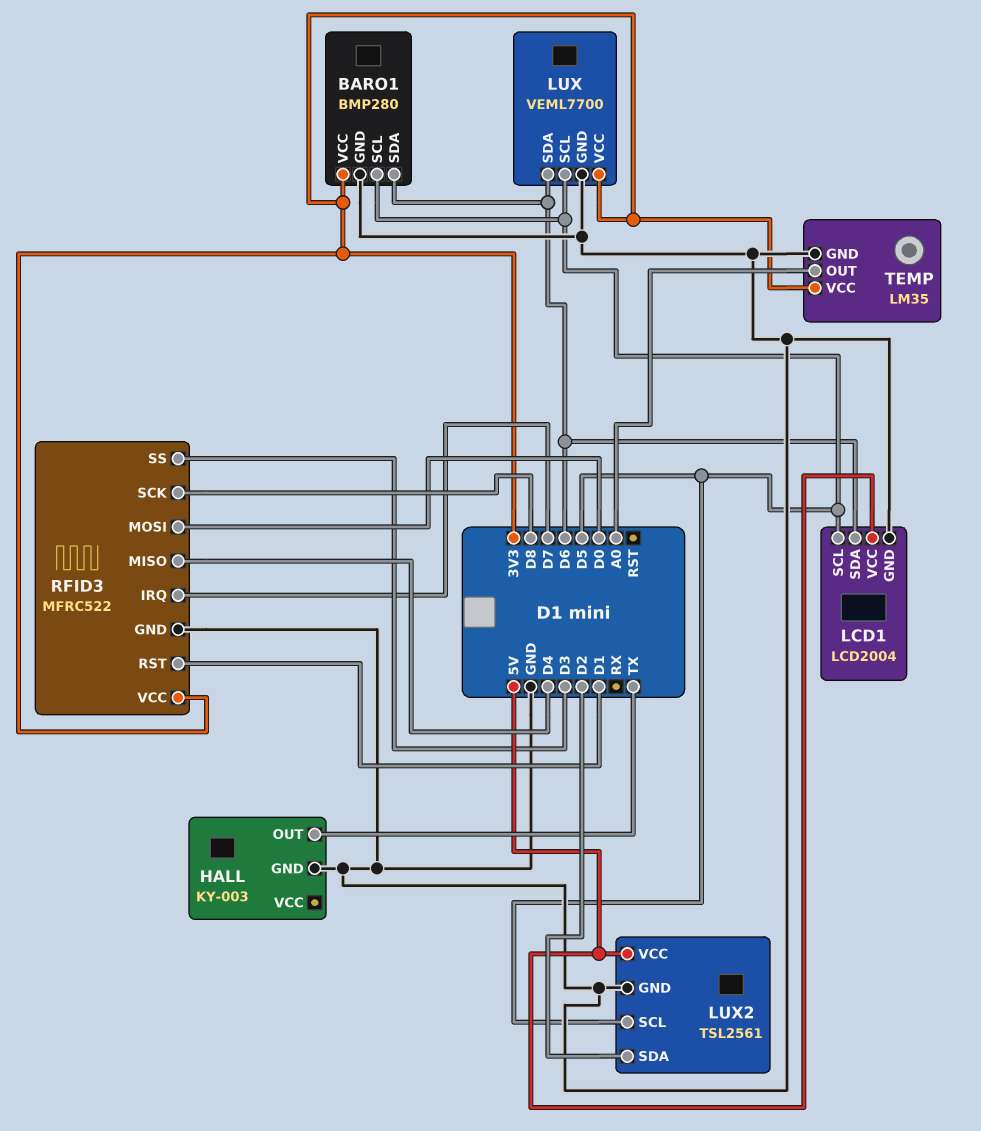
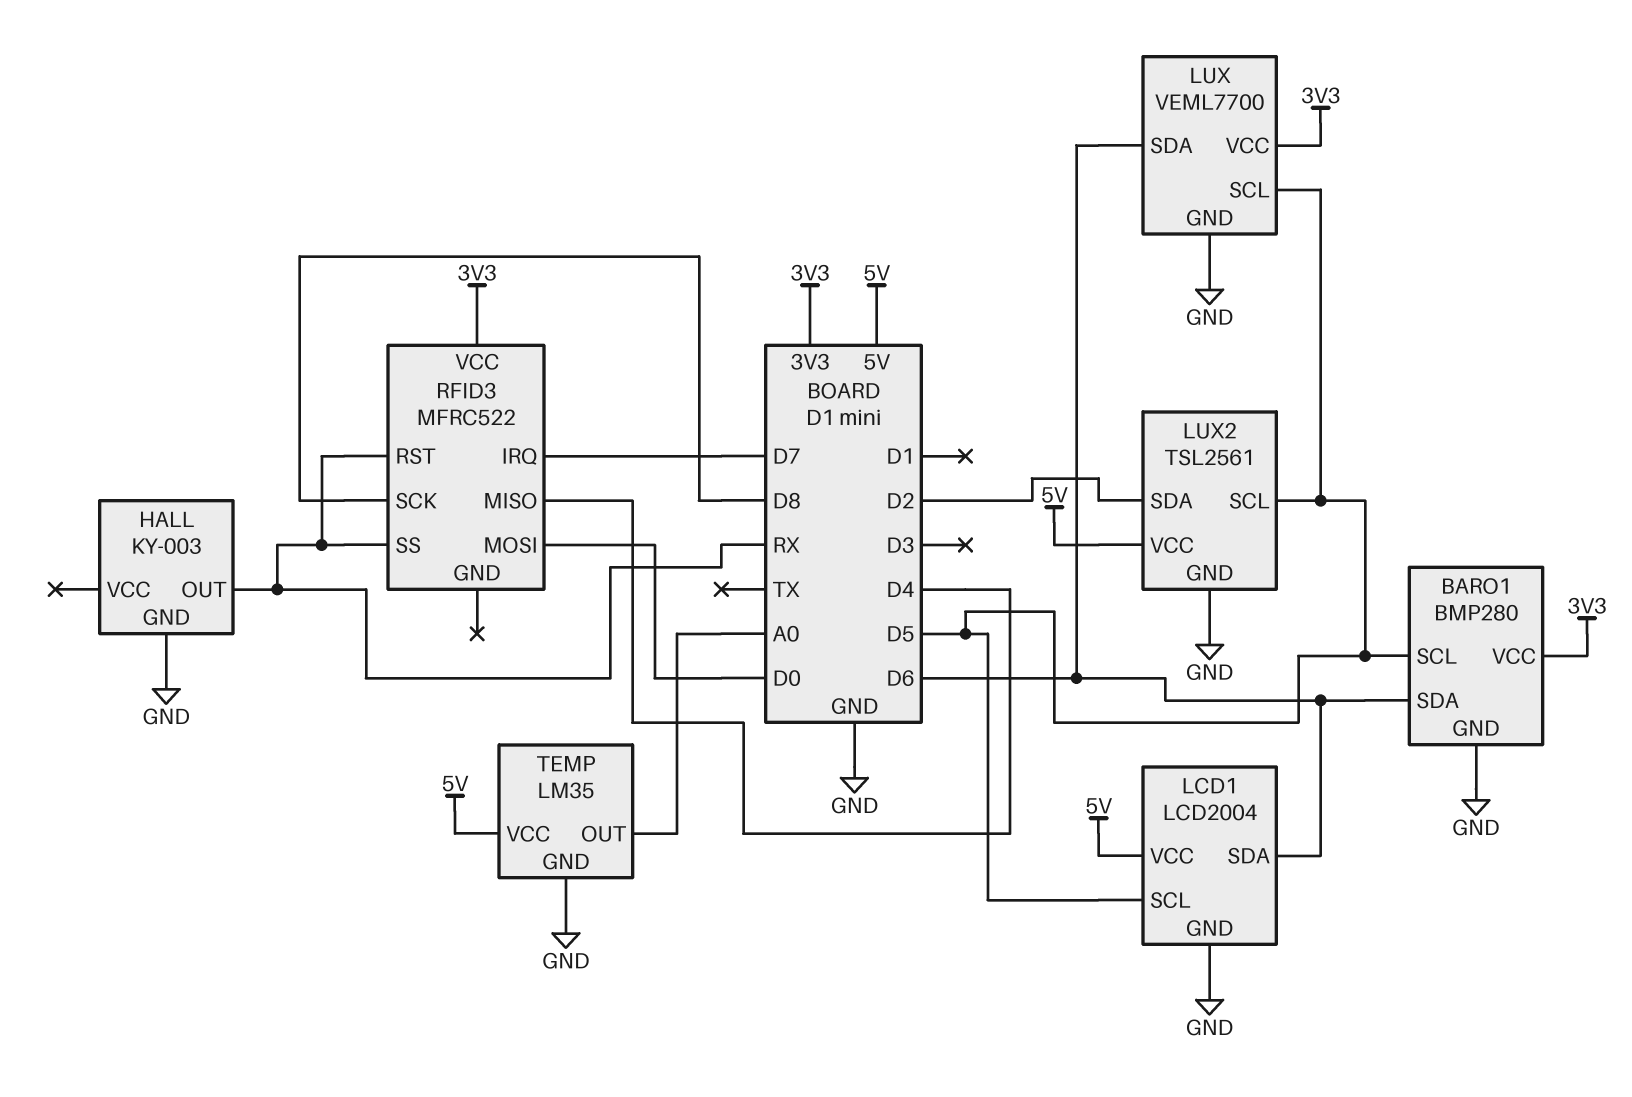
HALL pin OUT: TX -> RX
RFID3 pin GND: GND -> none
RFID3 pin RST: D1 -> RX
RFID3 pin SS: D3 -> RX
TEMP pin VCC: 3V3 -> 5V

